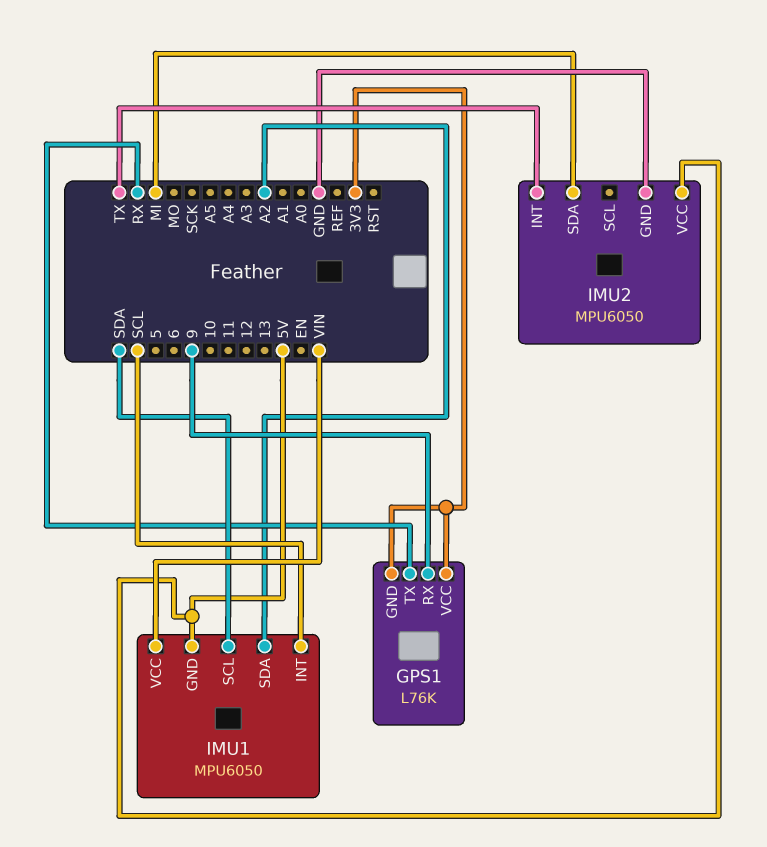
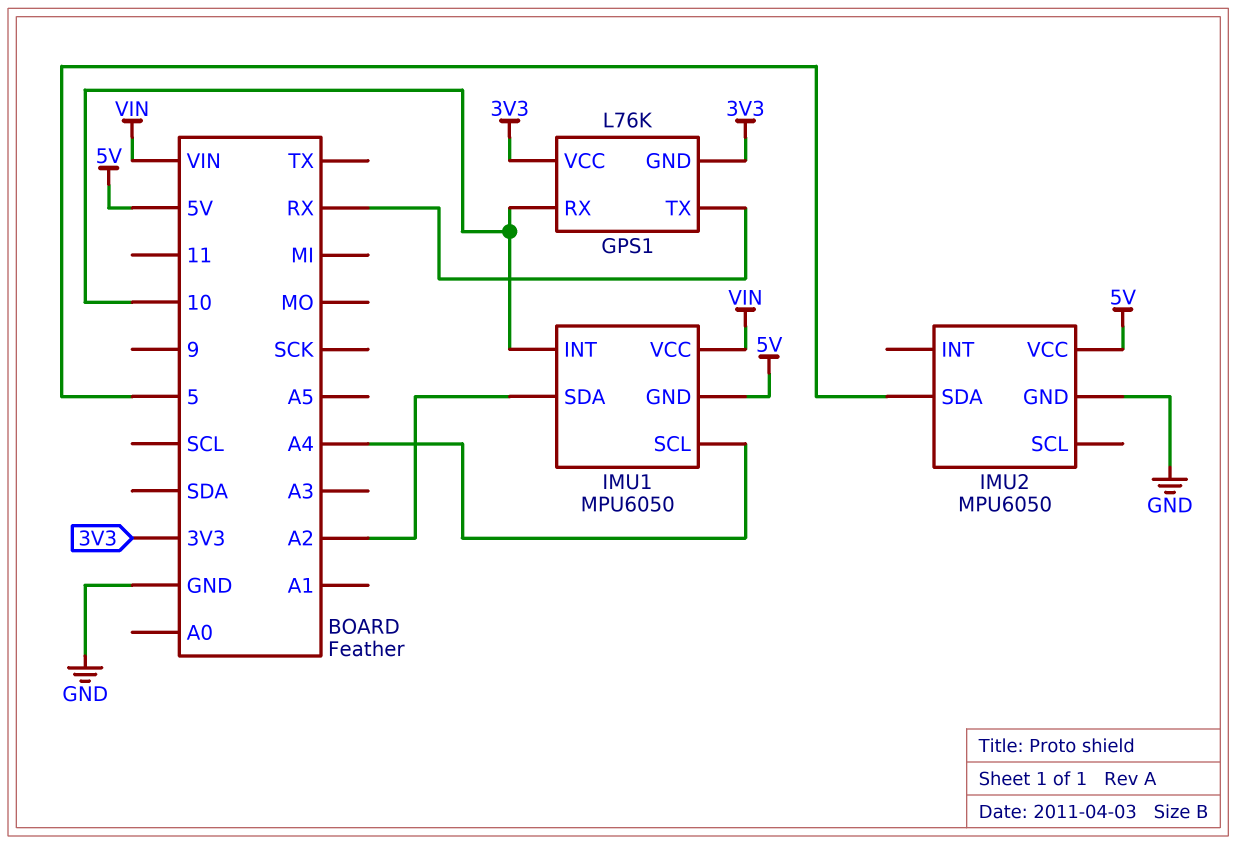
GPS1 pin RX: 9 -> 10
IMU1 pin INT: SCL -> 10
IMU1 pin SCL: SDA -> A4
IMU2 pin INT: TX -> none
IMU2 pin SDA: MI -> 5

